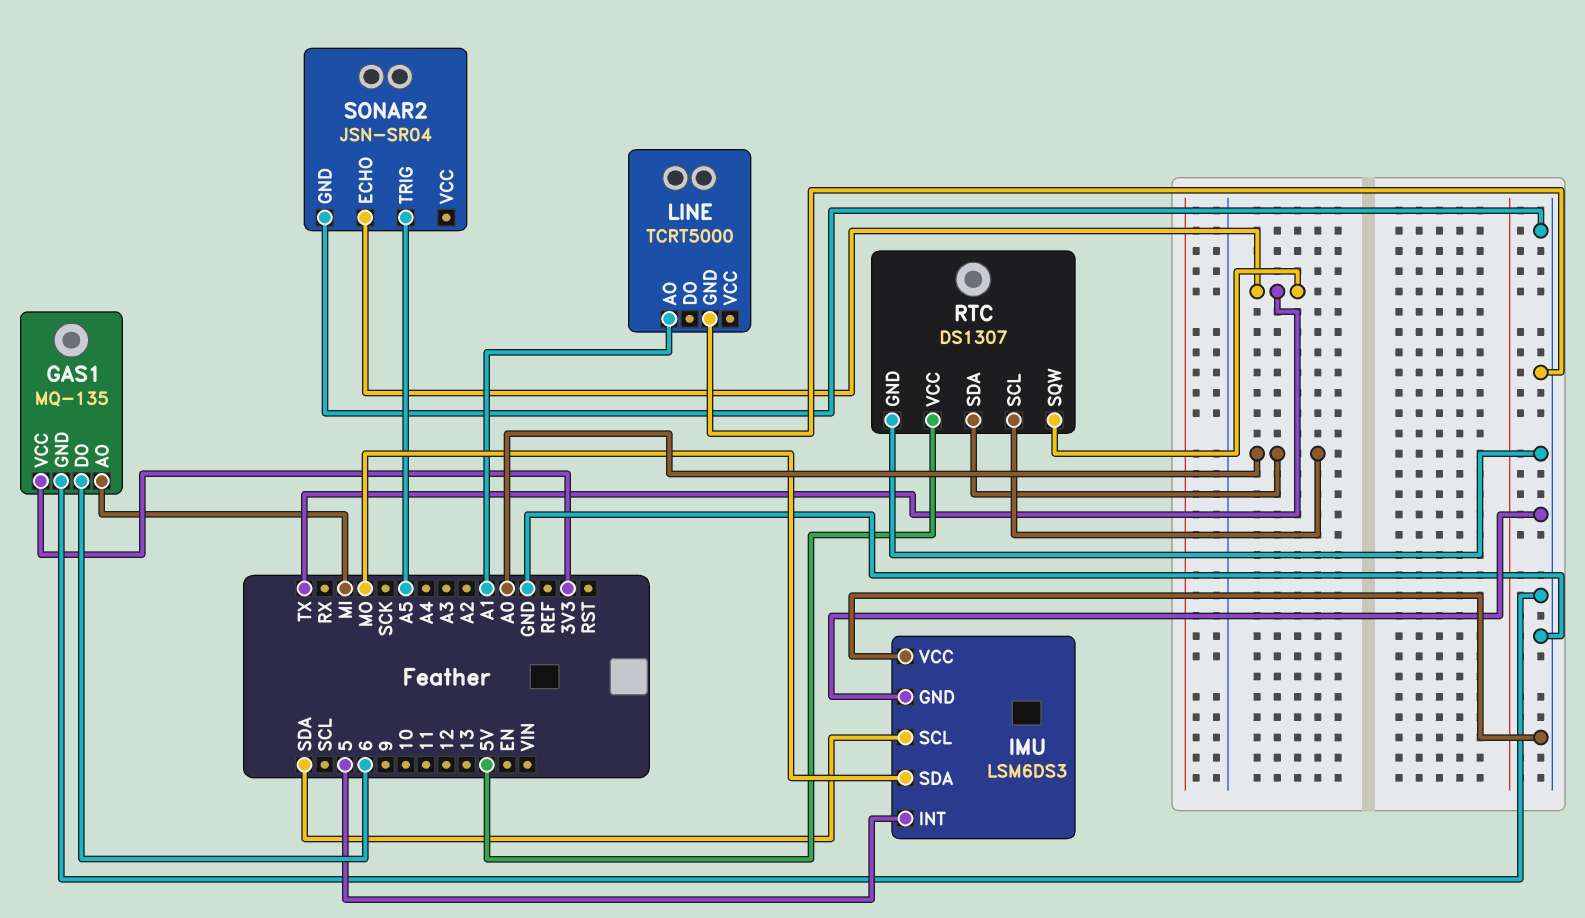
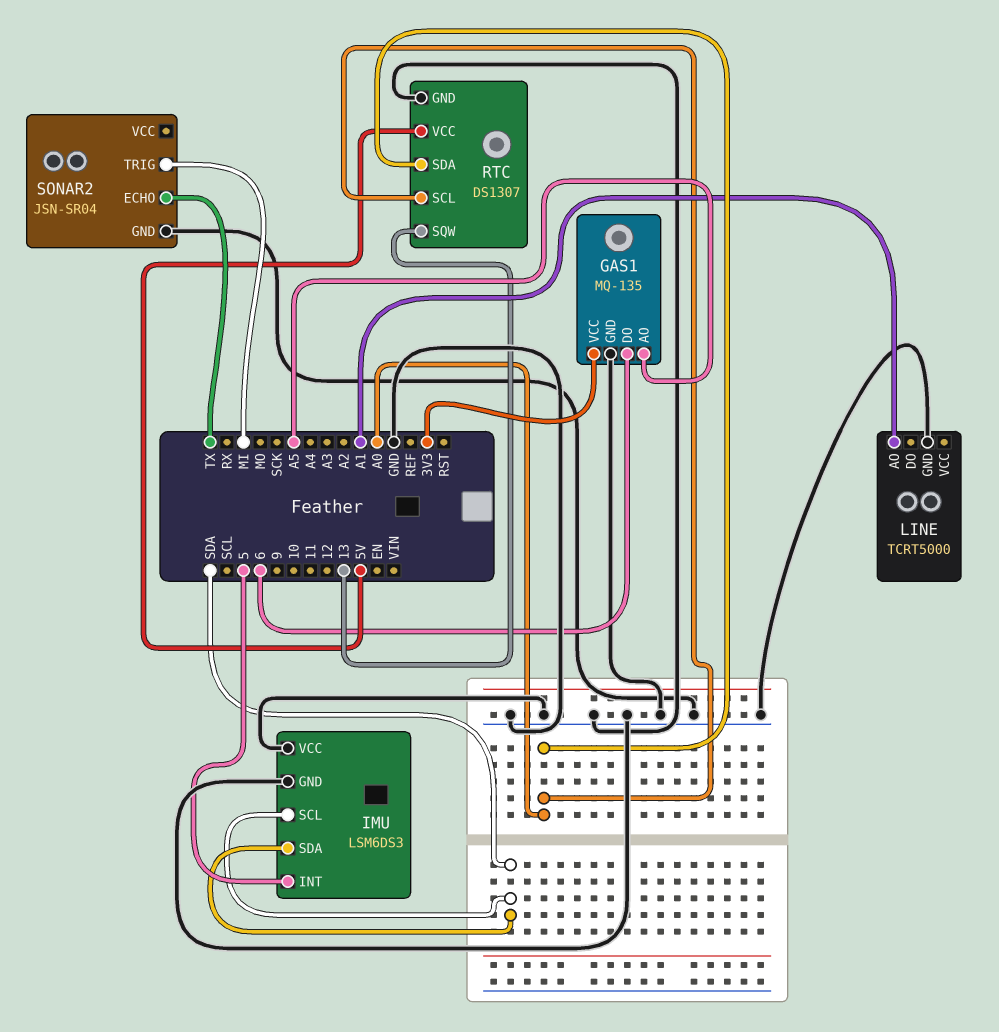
GAS1 pin AO: MI -> A5
IMU pin SDA: MO -> SDA
RTC pin SQW: TX -> 13
SONAR2 pin TRIG: A5 -> MI

